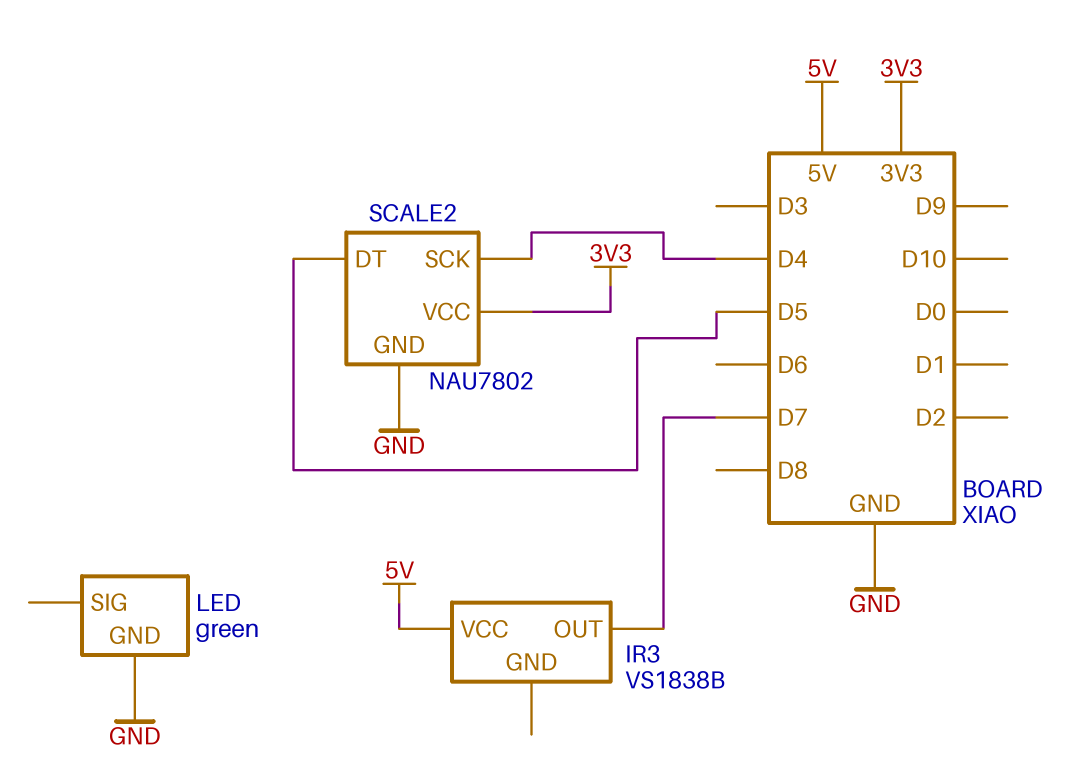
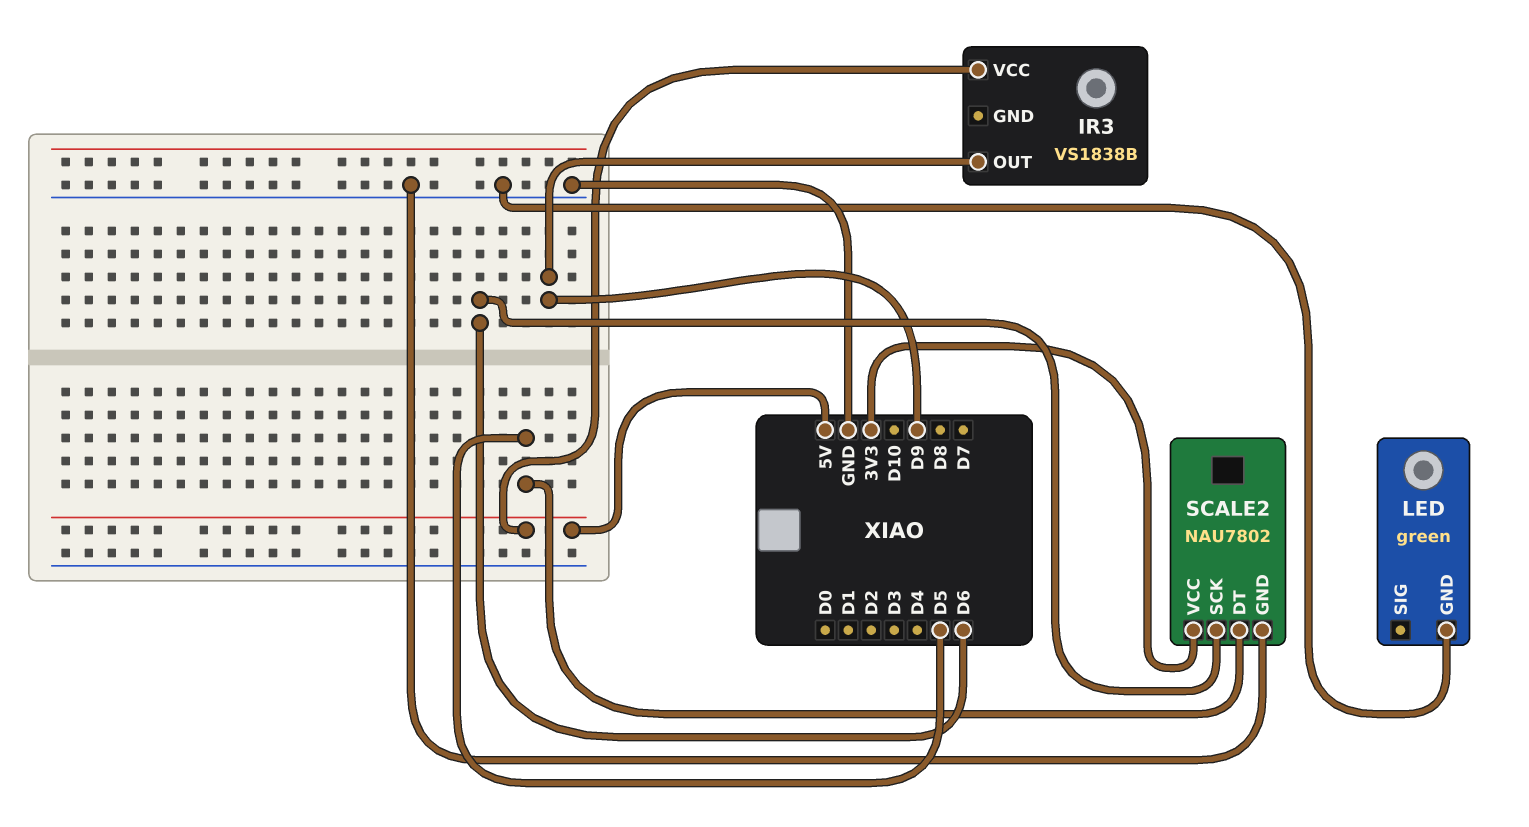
IR3 pin OUT: D7 -> D9
SCALE2 pin SCK: D4 -> D6

